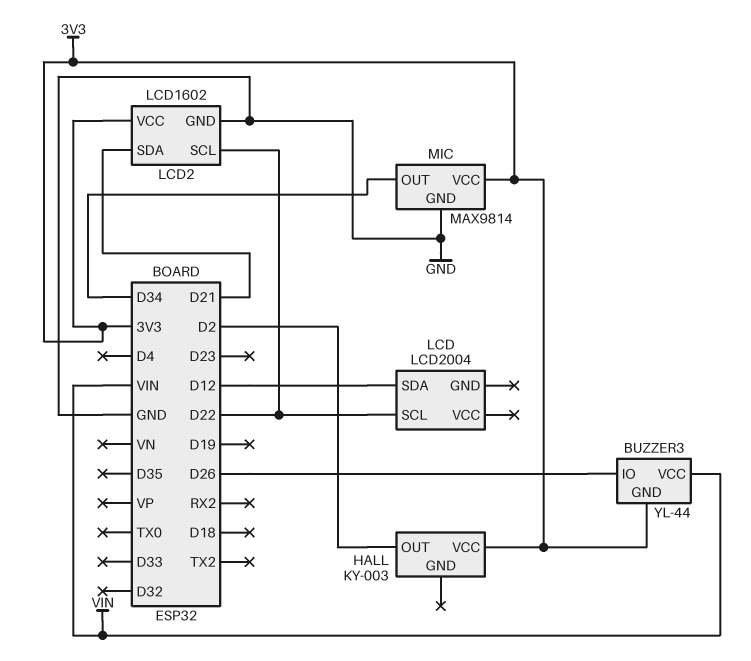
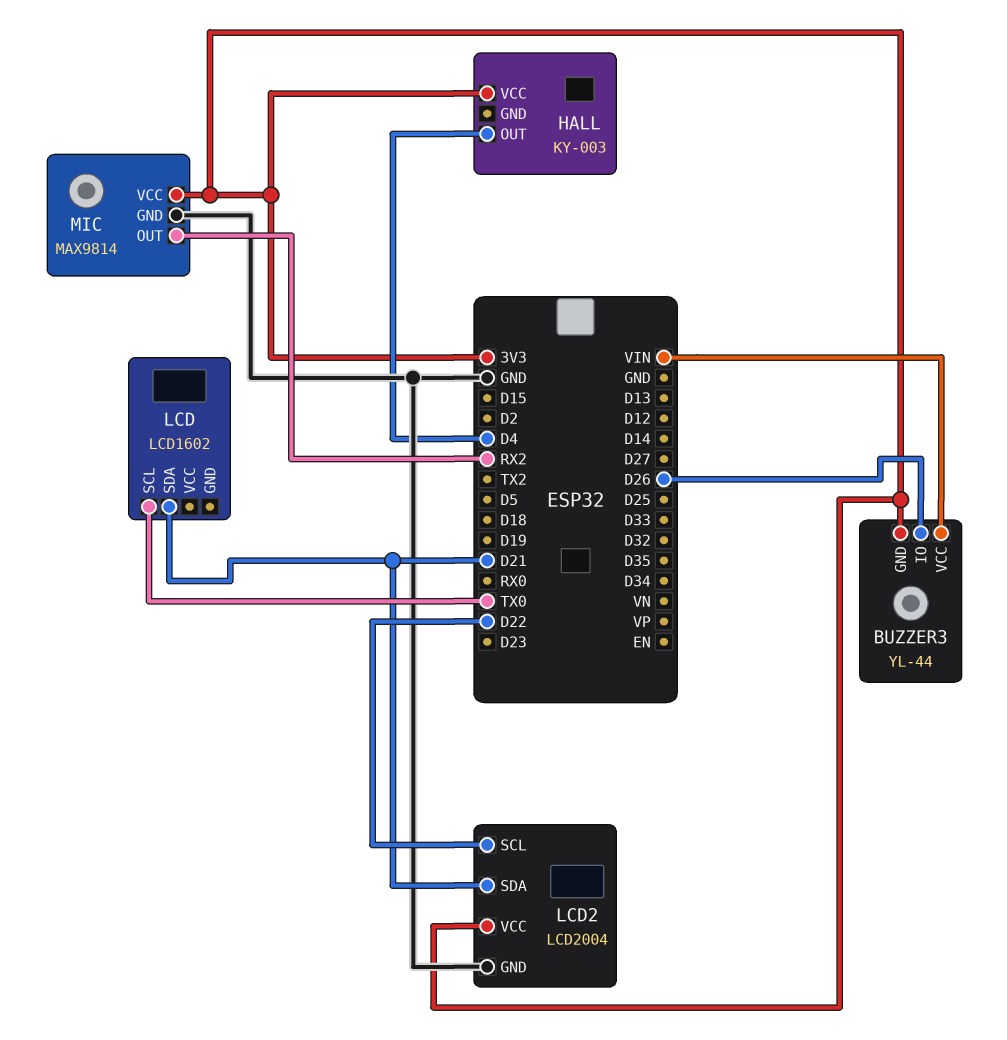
HALL pin OUT: D2 -> D4
LCD: LCD2004 -> LCD1602
LCD pin SCL: D22 -> TX0
LCD pin SDA: D12 -> D21
LCD2: LCD1602 -> LCD2004
MIC pin OUT: D34 -> RX2

